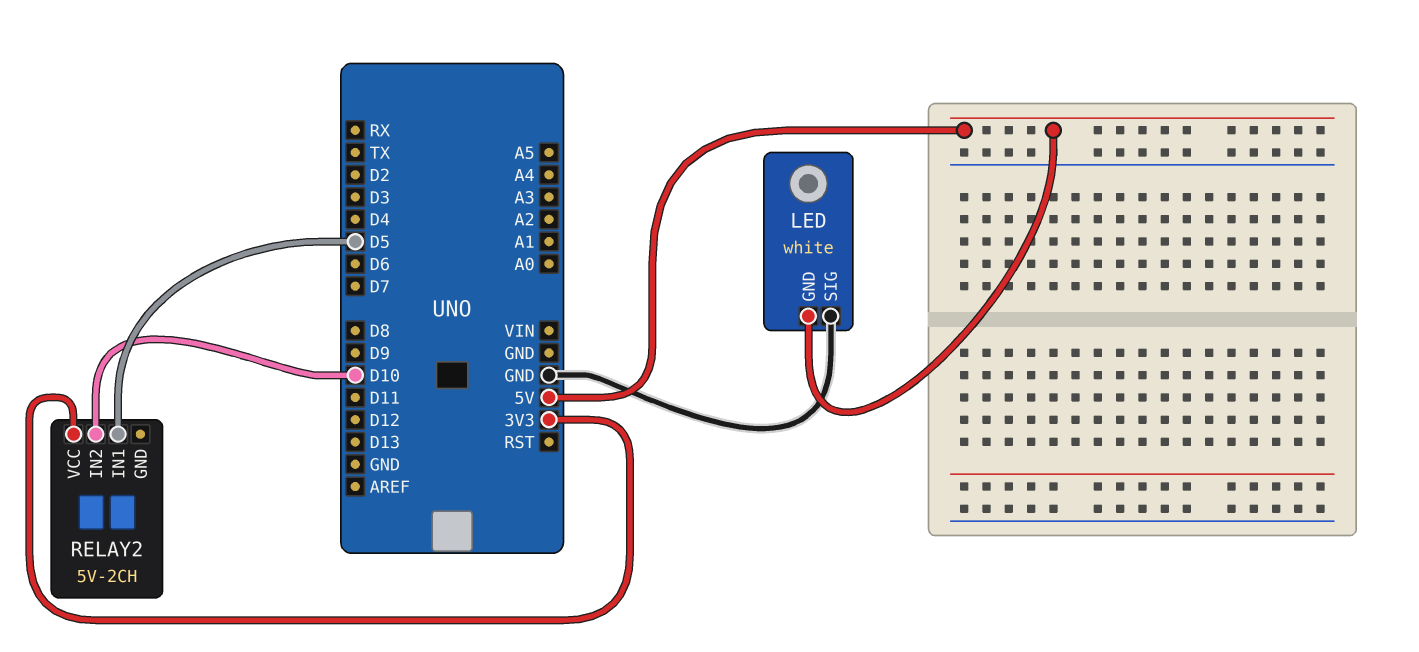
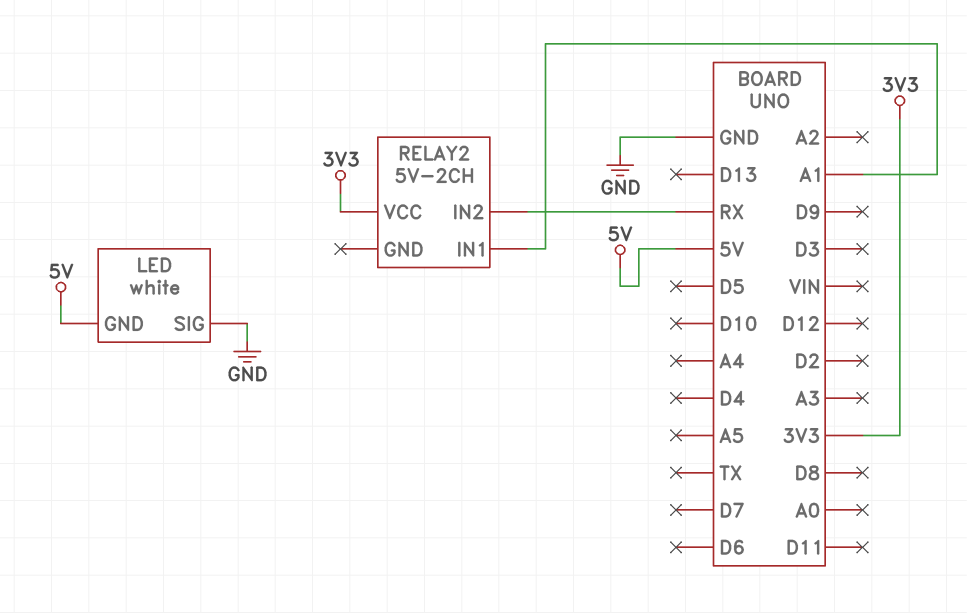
RELAY2 pin IN1: D5 -> A1
RELAY2 pin IN2: D10 -> RX

